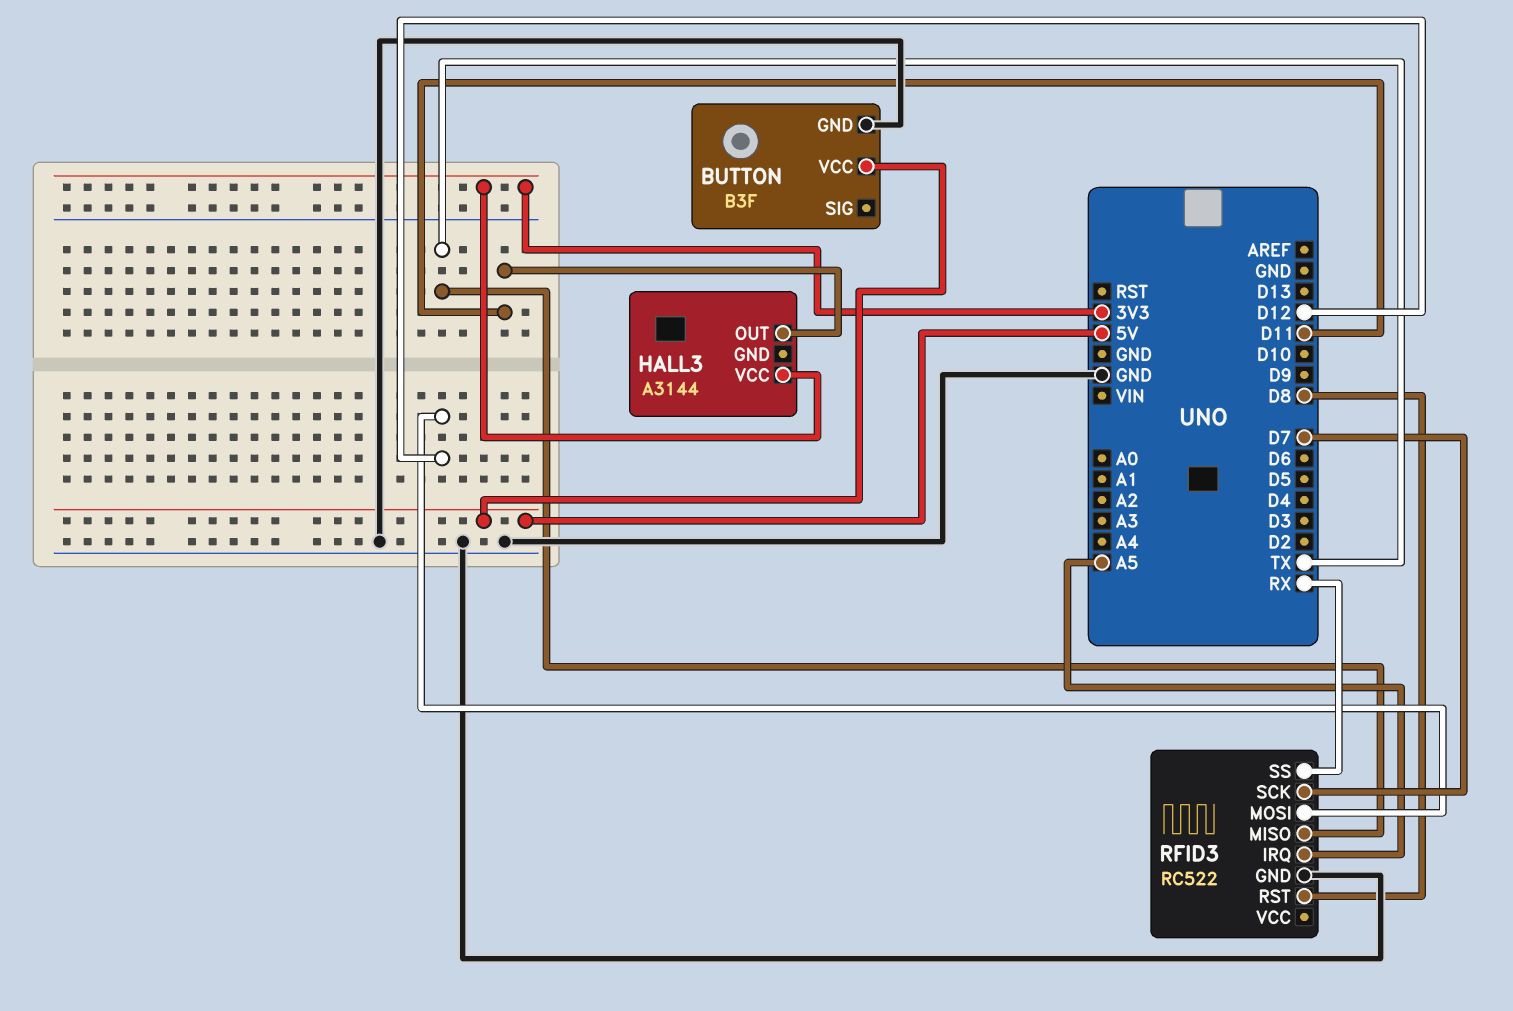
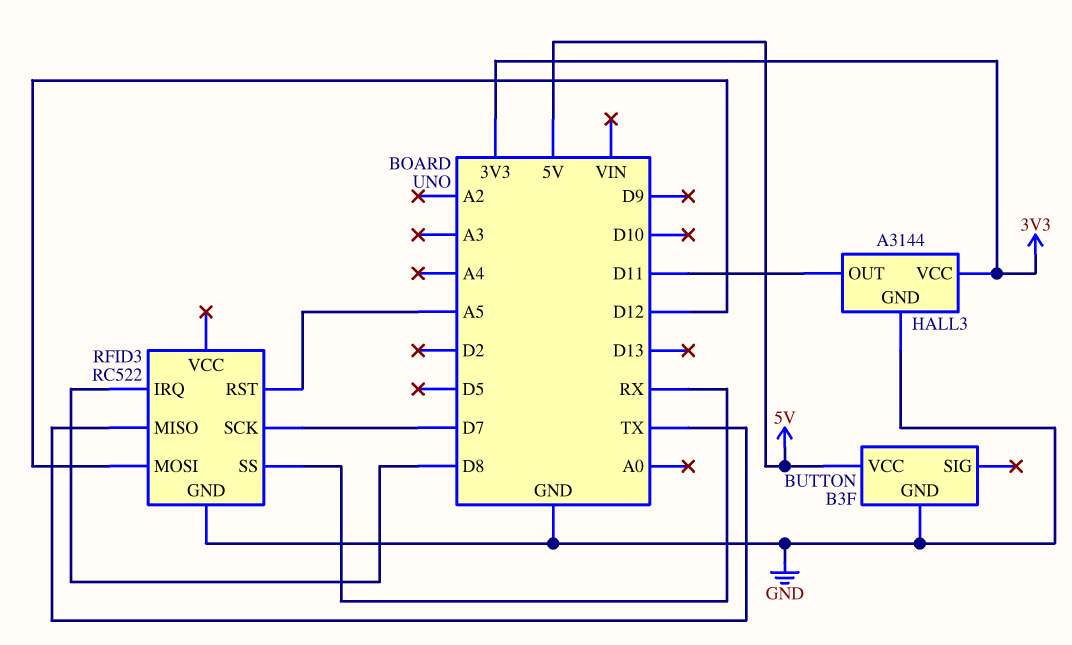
HALL3 pin GND: none -> GND
RFID3 pin IRQ: A5 -> D8
RFID3 pin RST: D8 -> A5

